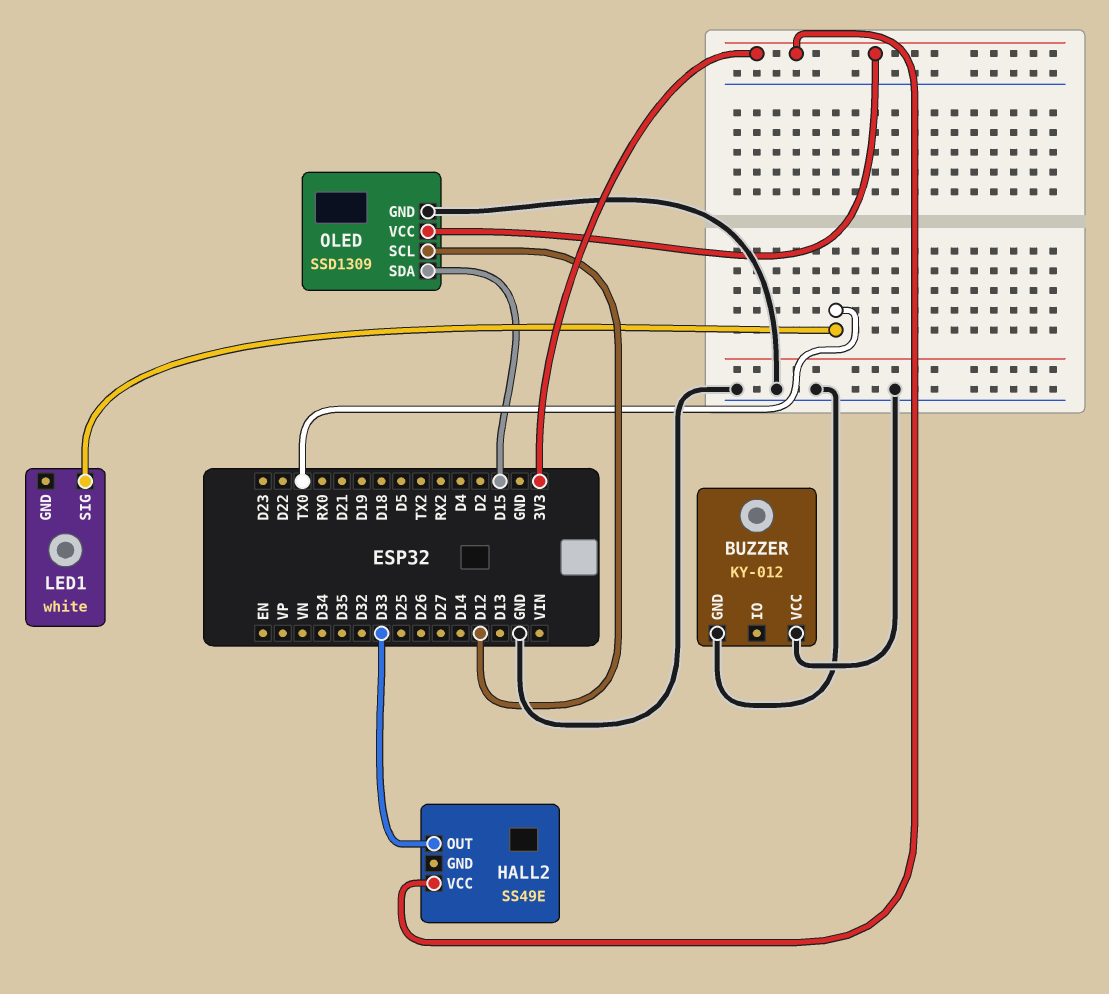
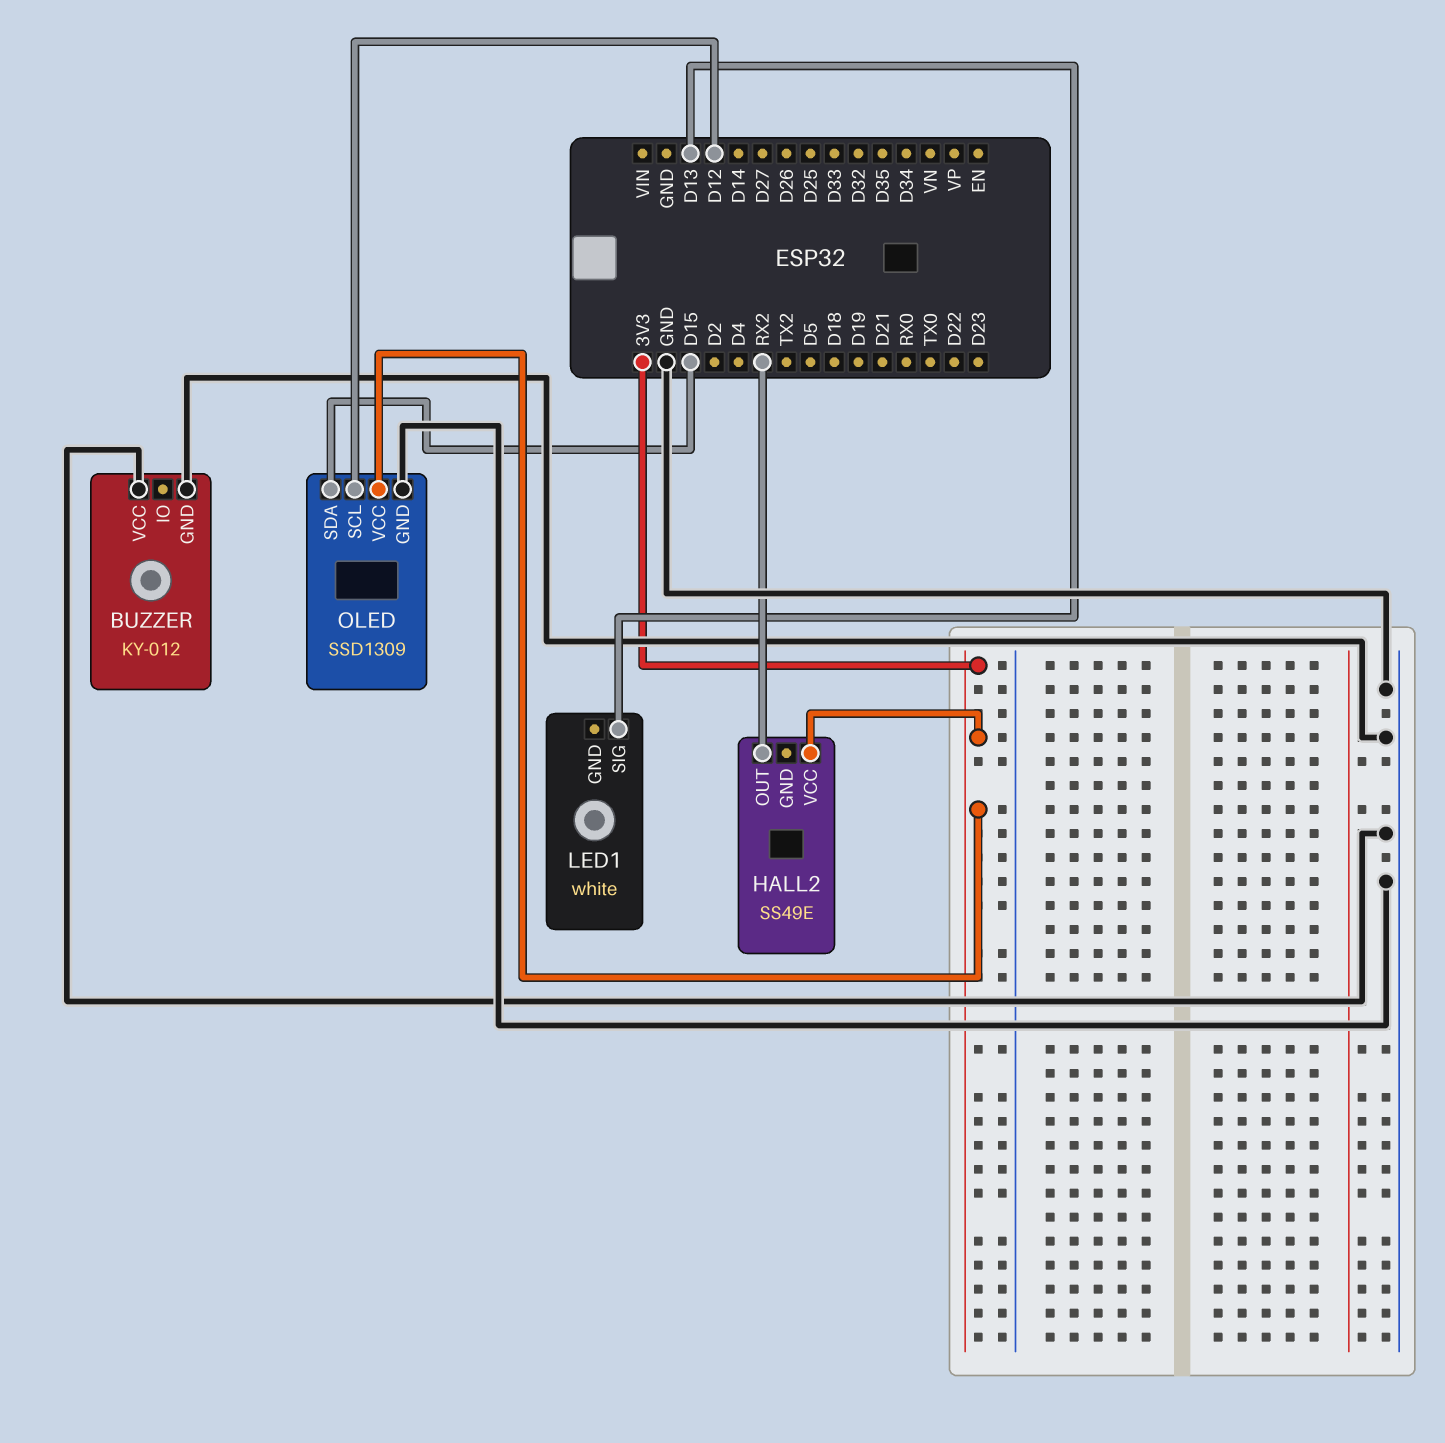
HALL2 pin OUT: D33 -> RX2
LED1 pin SIG: TX0 -> D13

